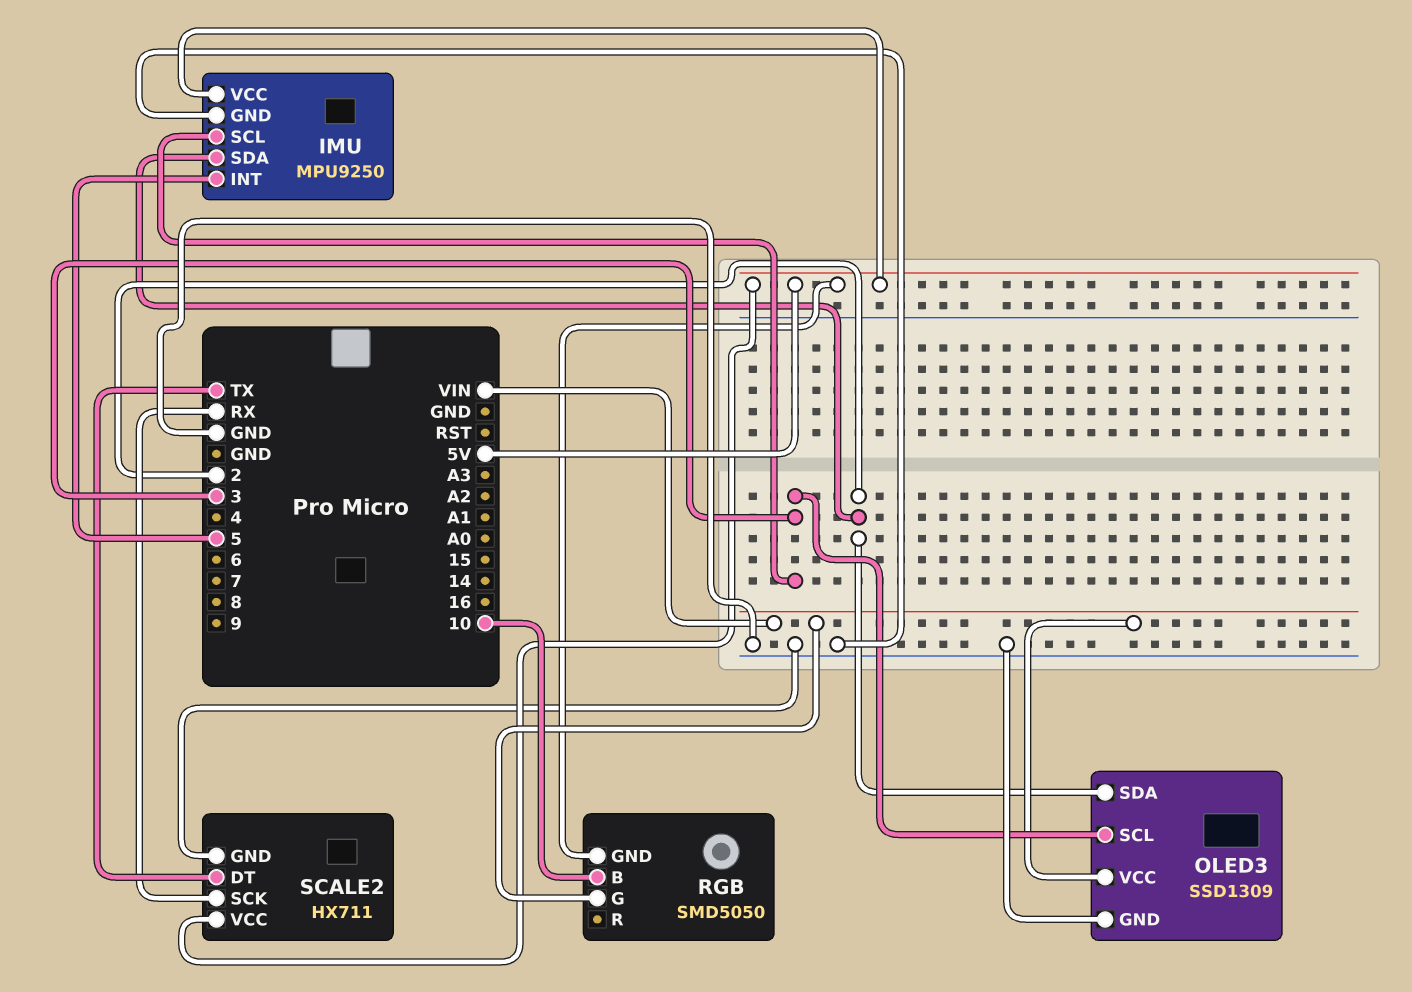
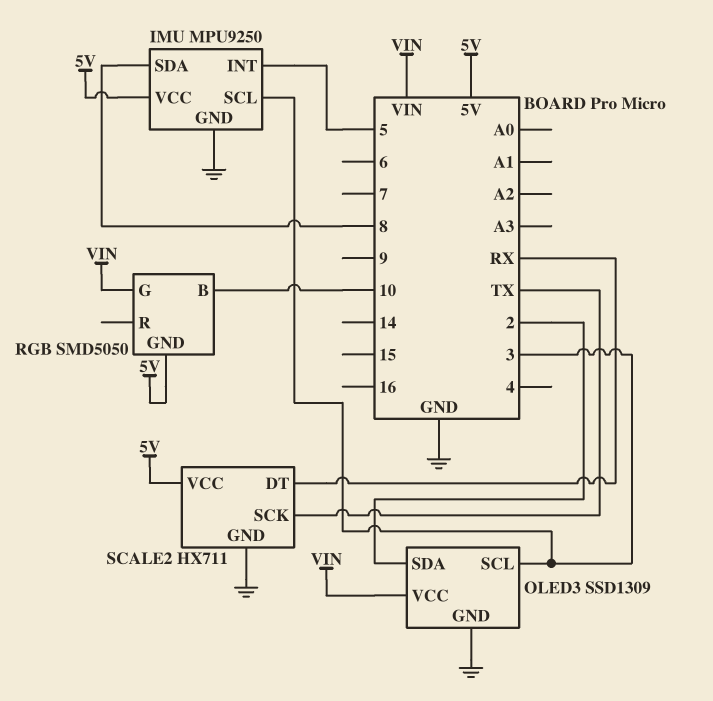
IMU pin SDA: 2 -> 8
SCALE2 pin DT: TX -> RX
SCALE2 pin SCK: RX -> TX

